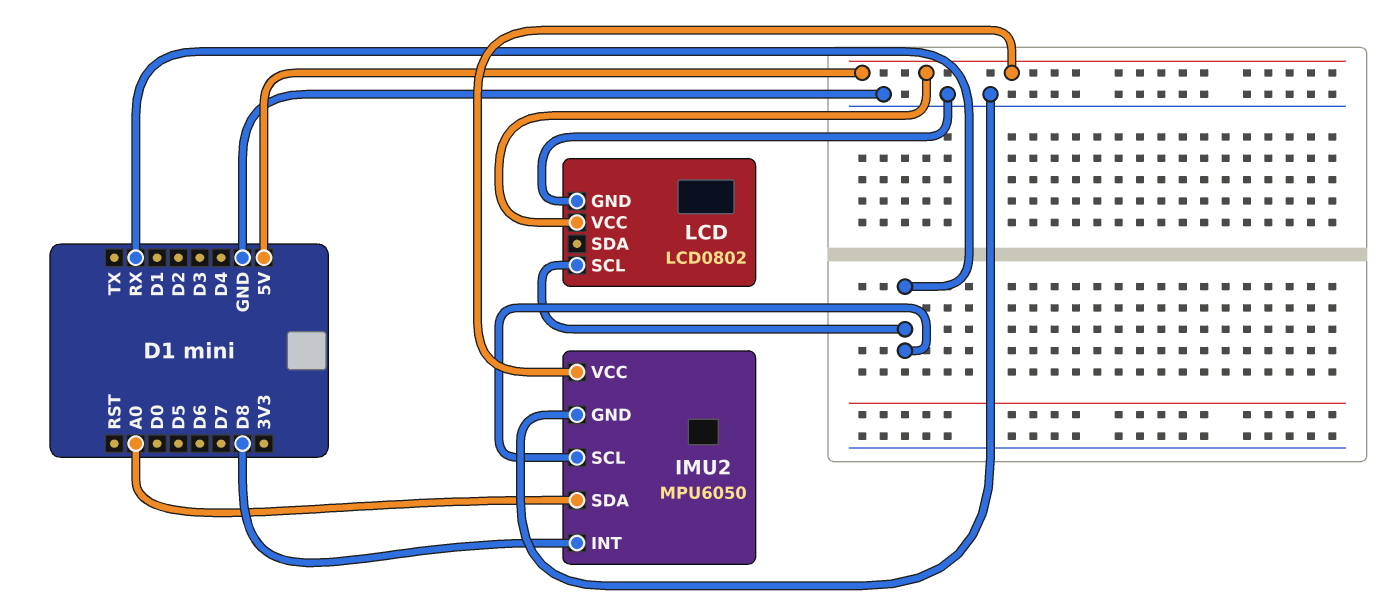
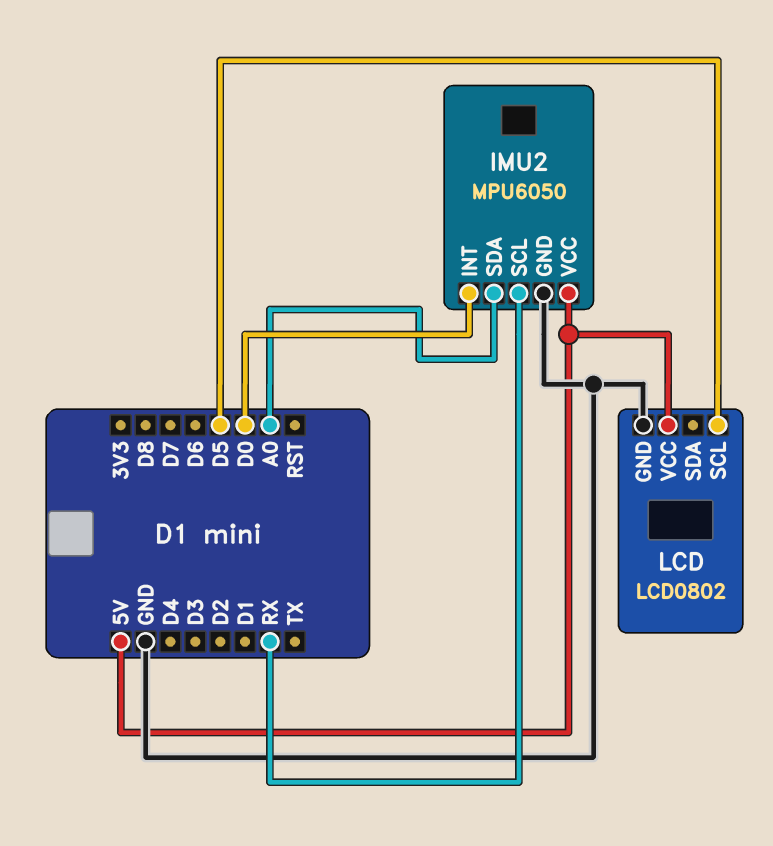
IMU2 pin INT: D8 -> D0
LCD pin SCL: RX -> D5

